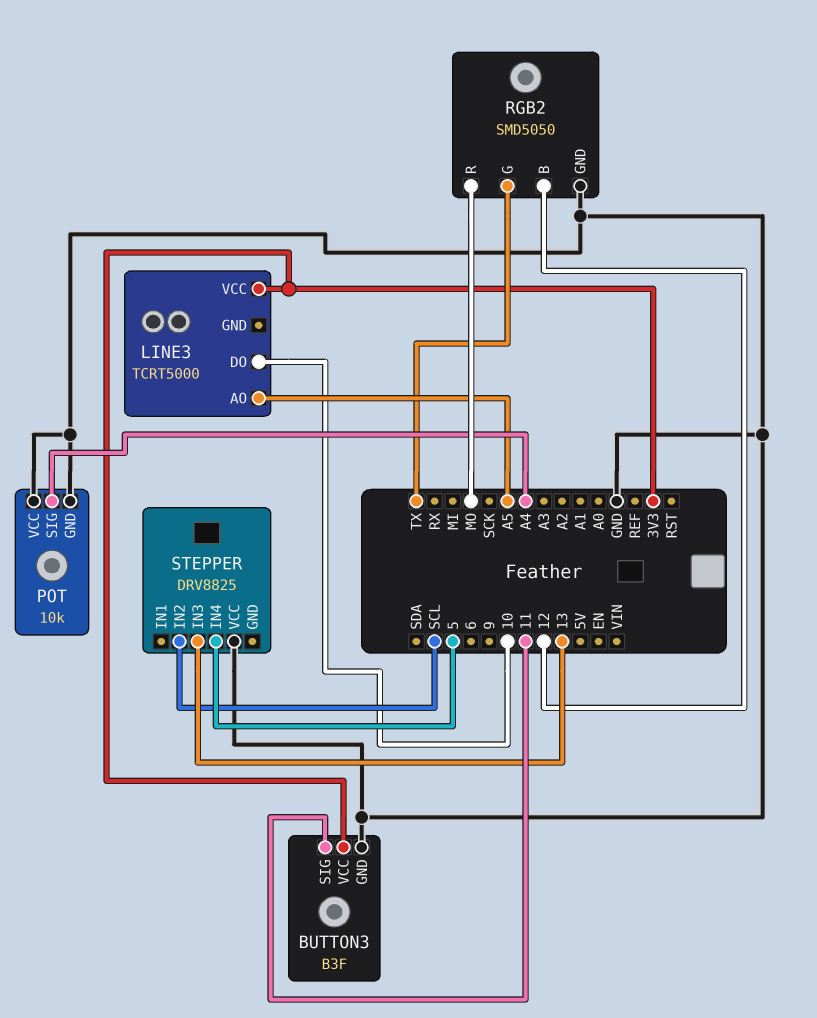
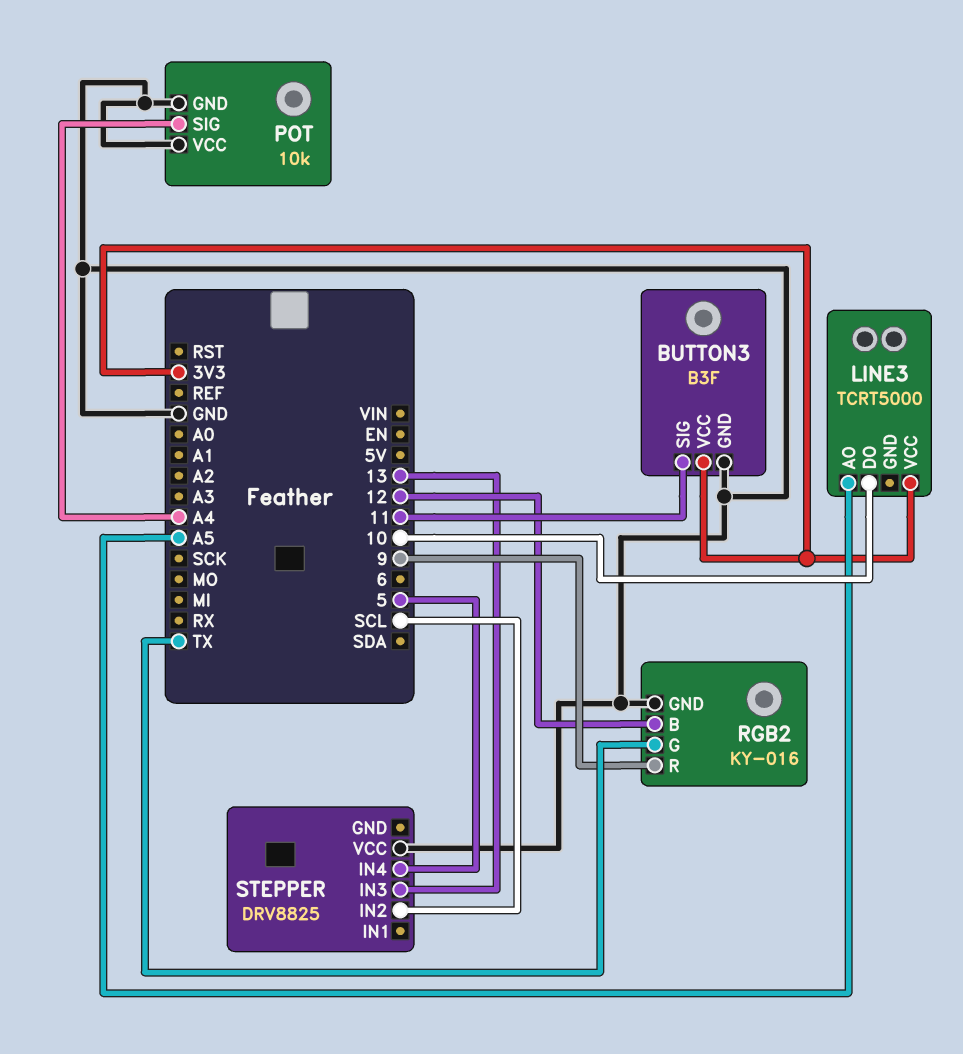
RGB2: SMD5050 -> KY-016
RGB2 pin R: MO -> 9

